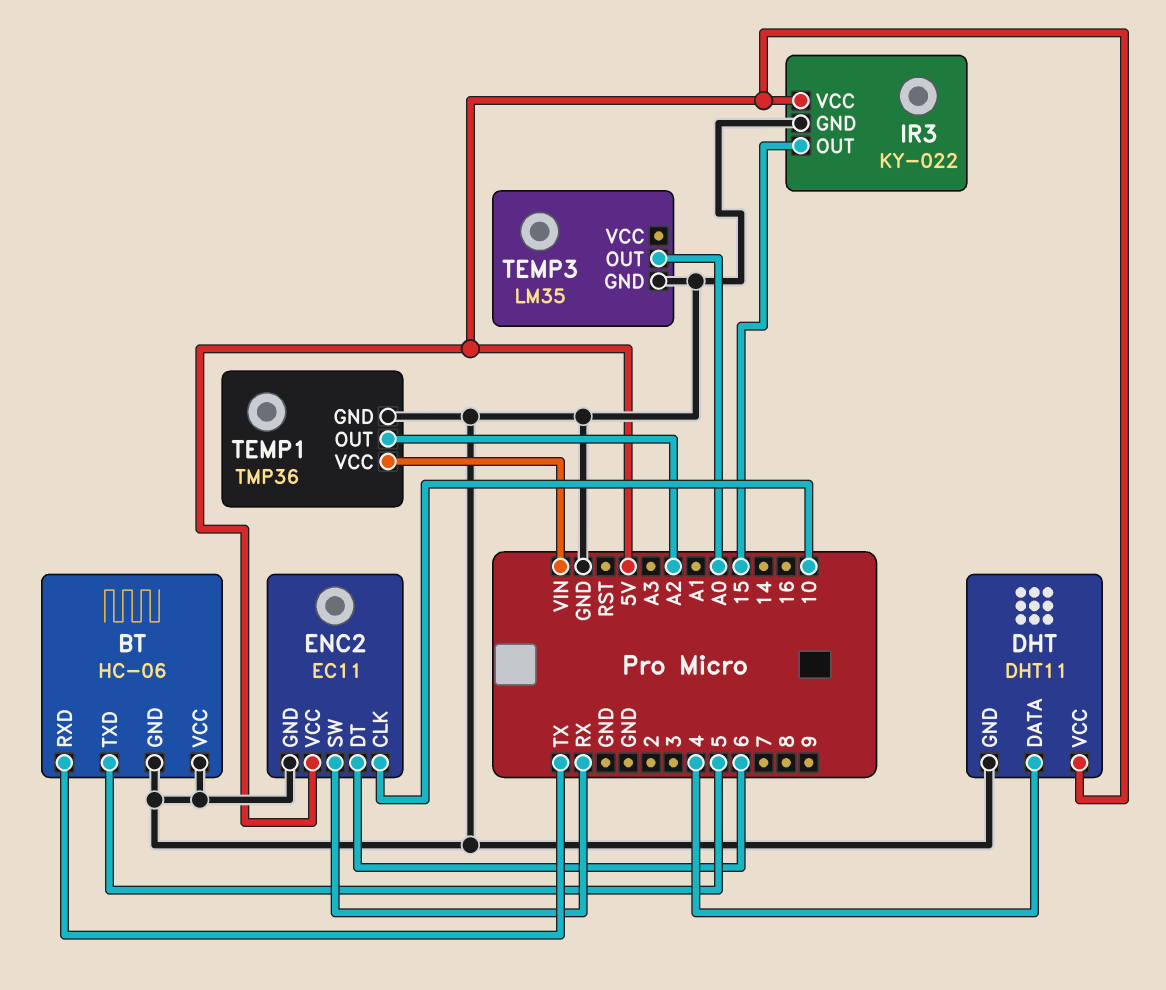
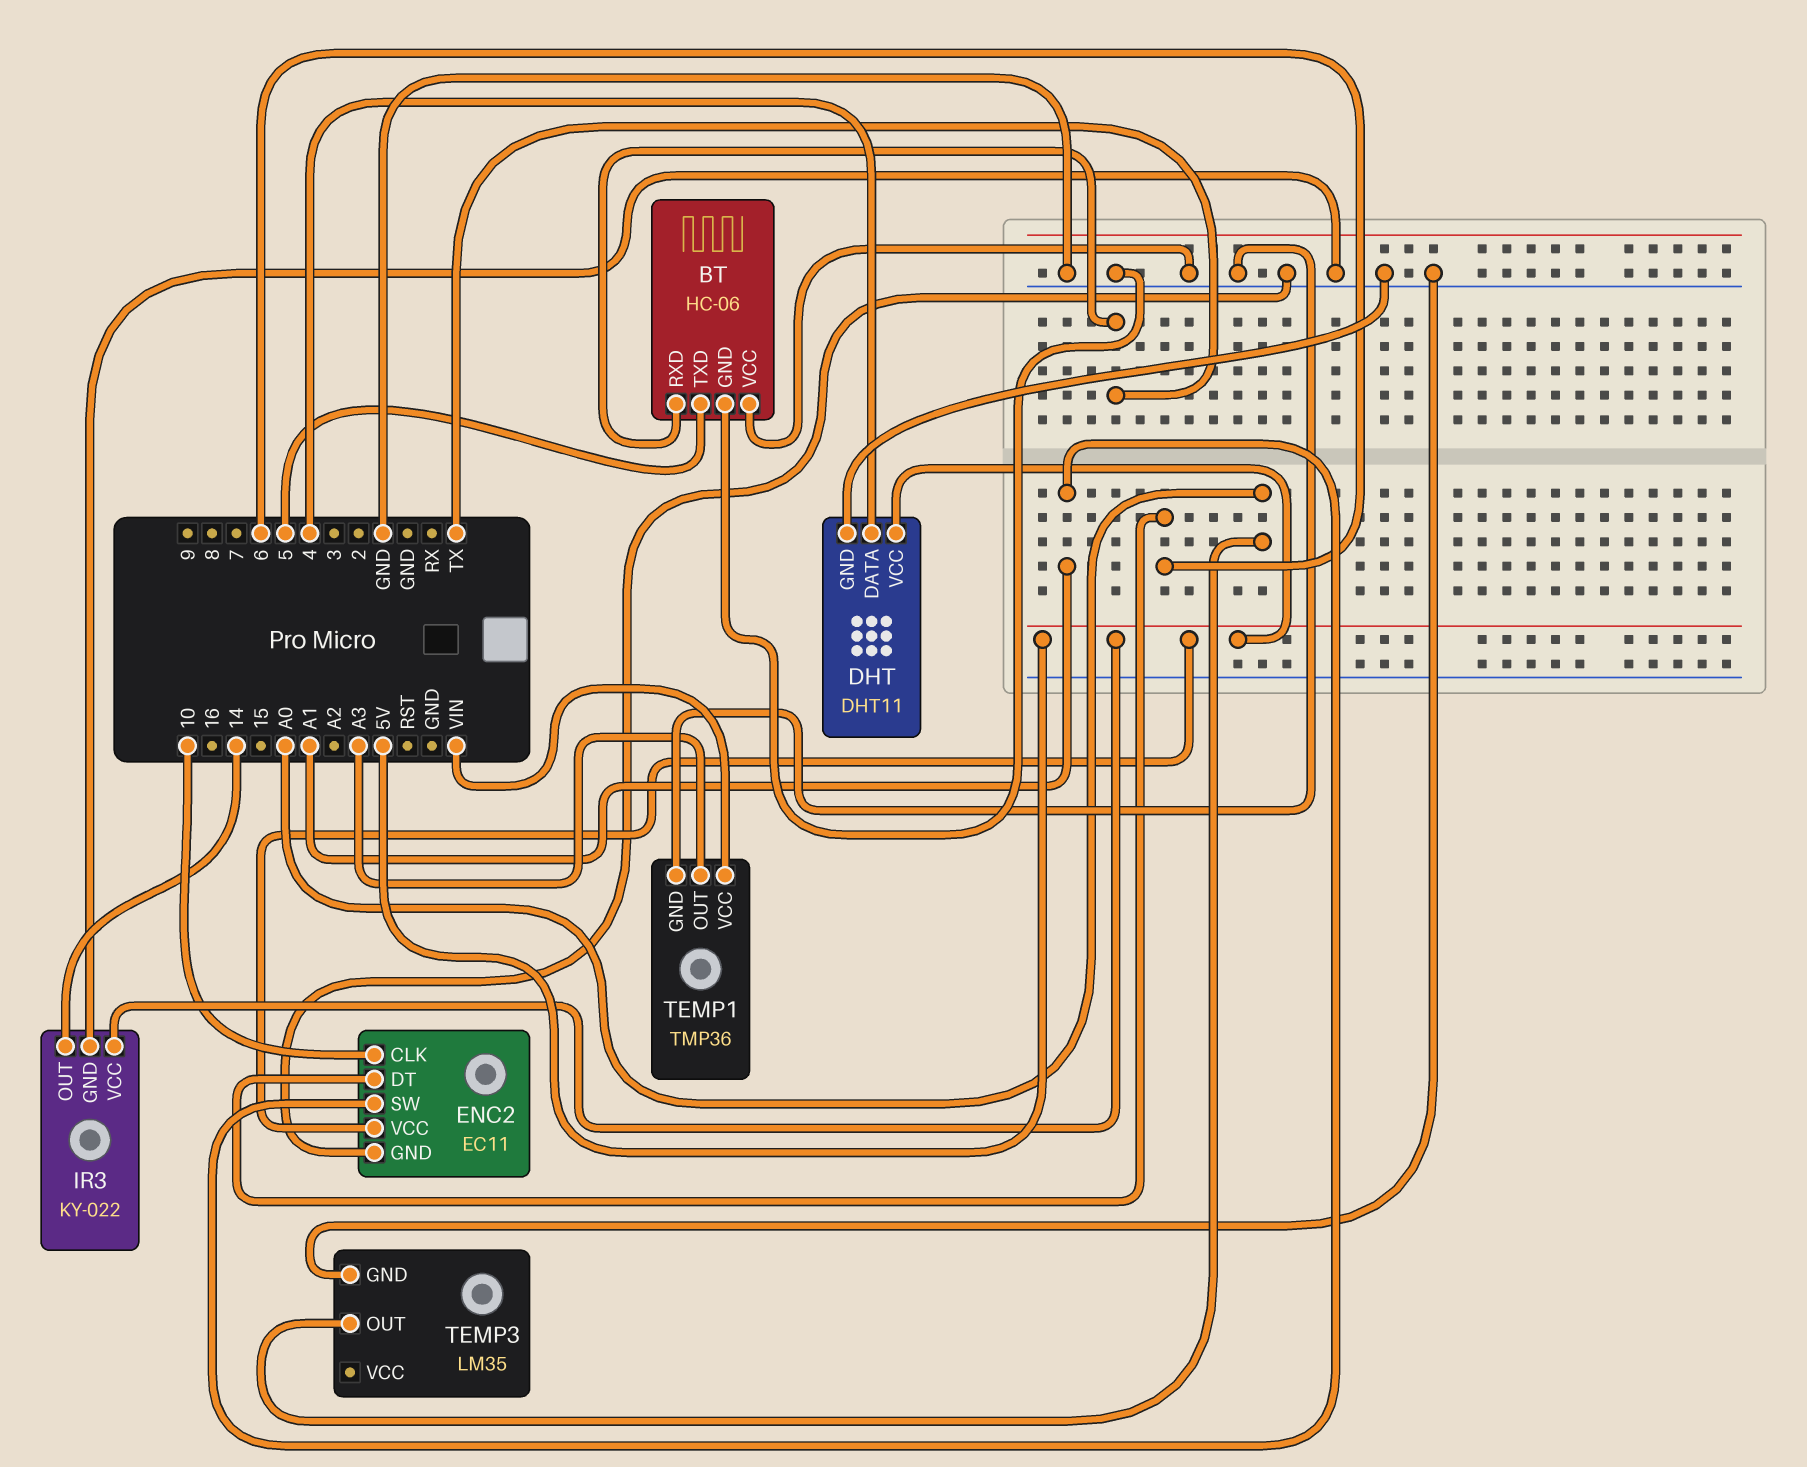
ENC2 pin SW: RX -> A1
IR3 pin OUT: 15 -> 14
TEMP1 pin OUT: A2 -> A3

